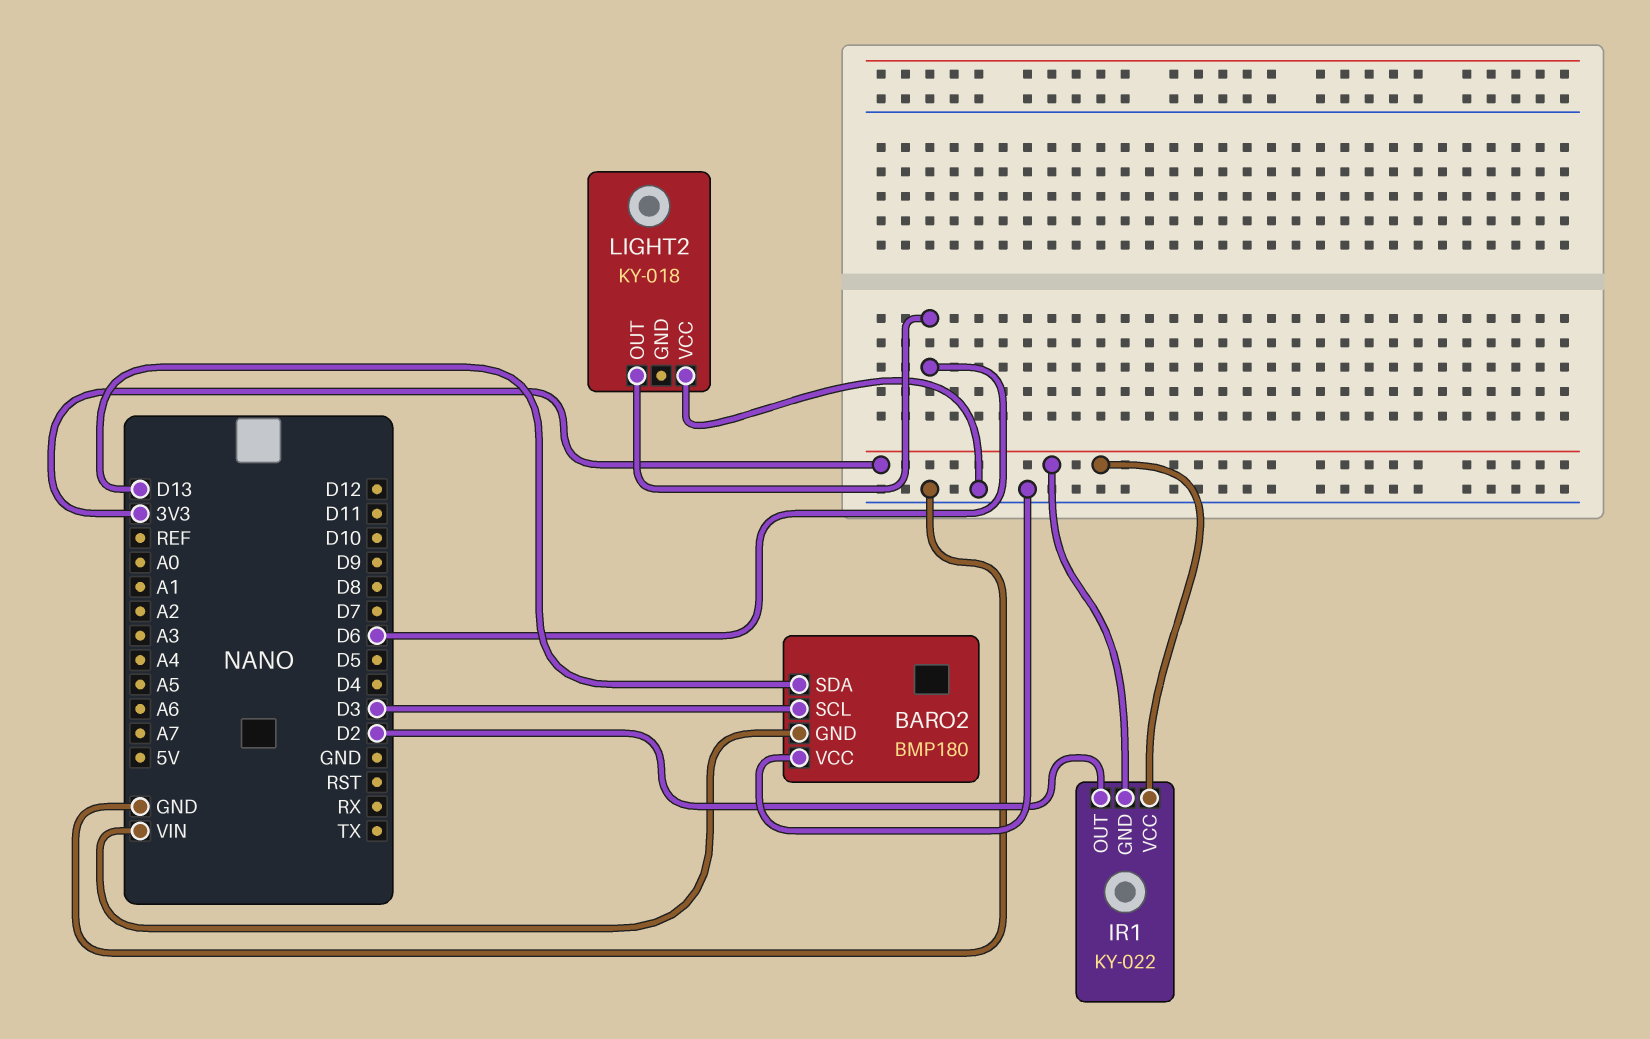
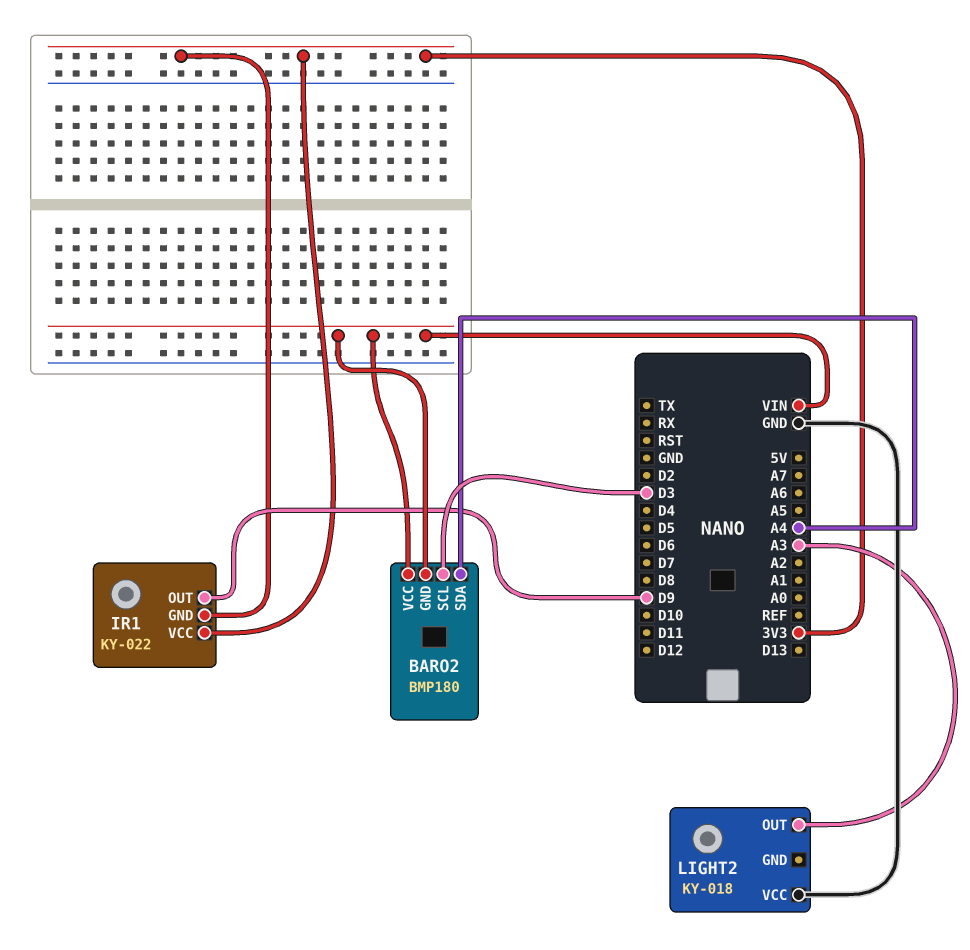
BARO2 pin SDA: D13 -> A4
BARO2 pin VCC: GND -> VIN
IR1 pin OUT: D2 -> D9
LIGHT2 pin OUT: D6 -> A3

